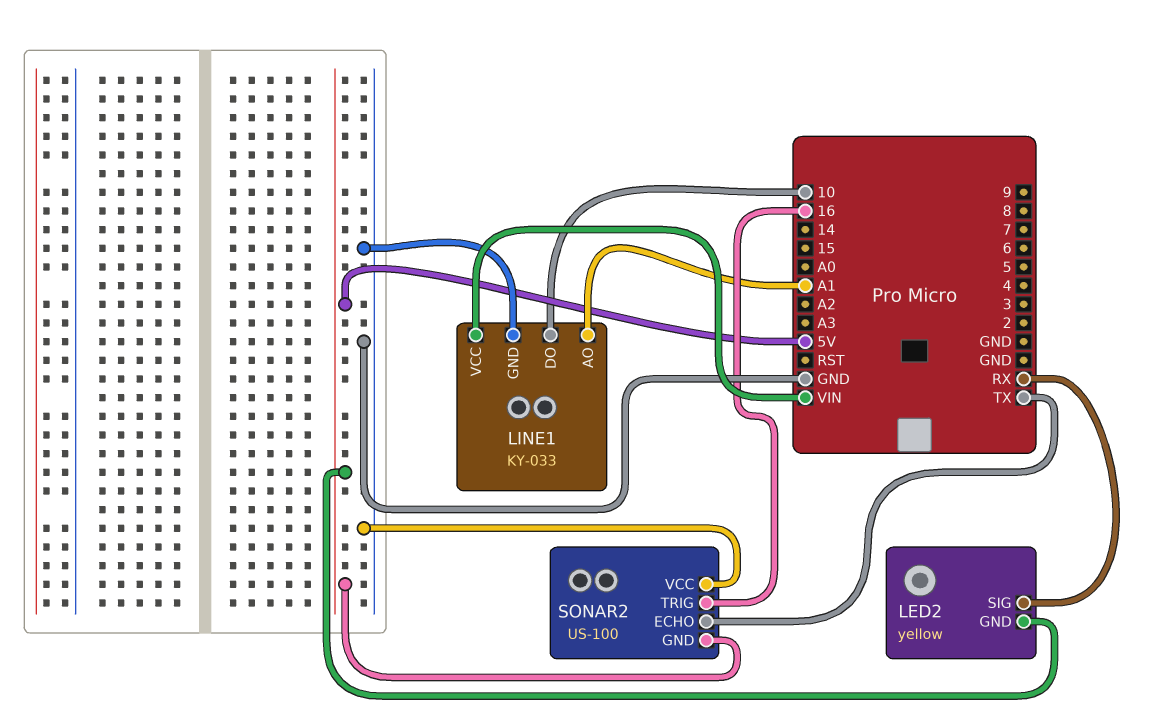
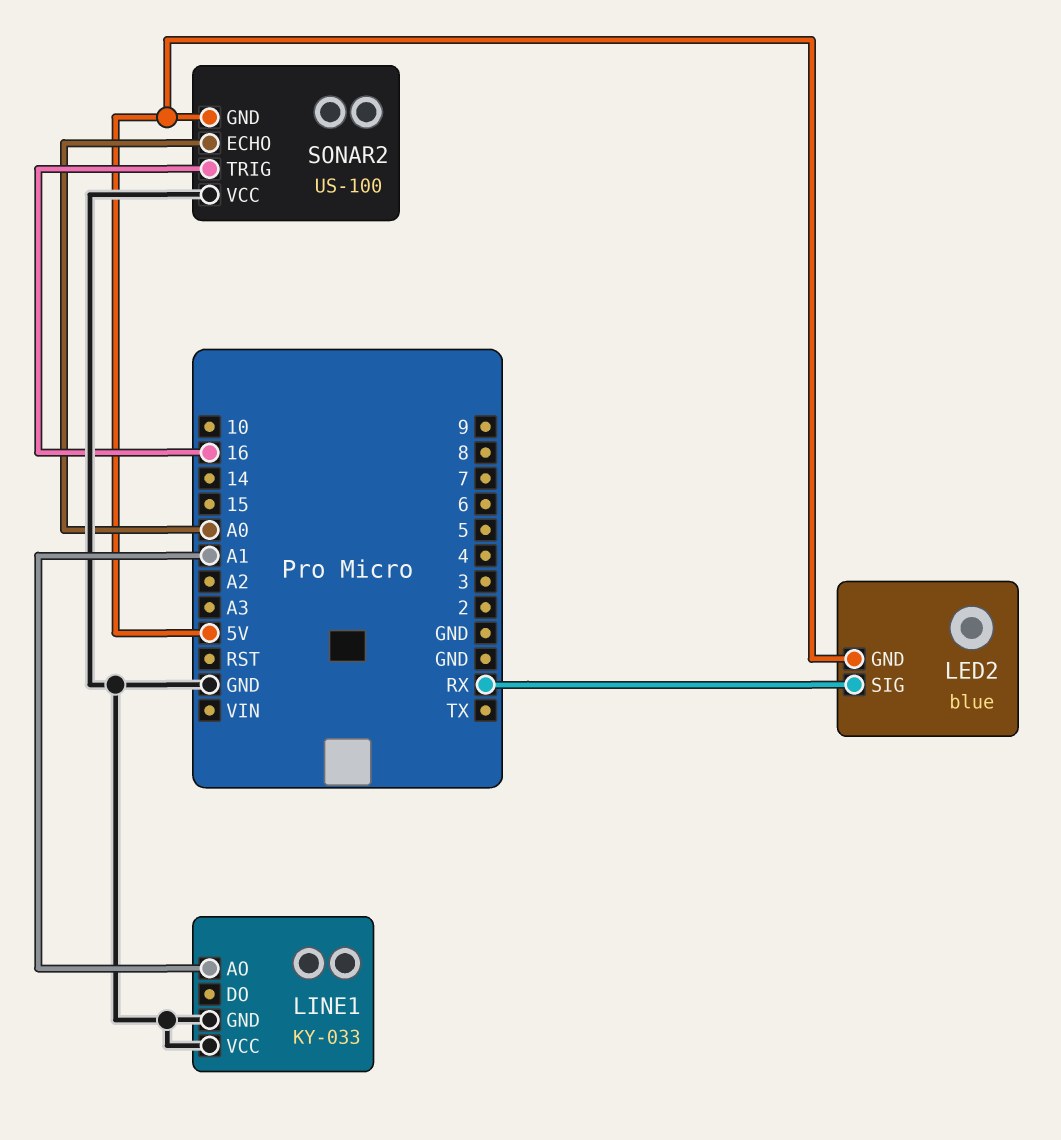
LED2: yellow -> blue
LINE1 pin DO: 10 -> none
LINE1 pin VCC: VIN -> GND
SONAR2 pin ECHO: TX -> A0

